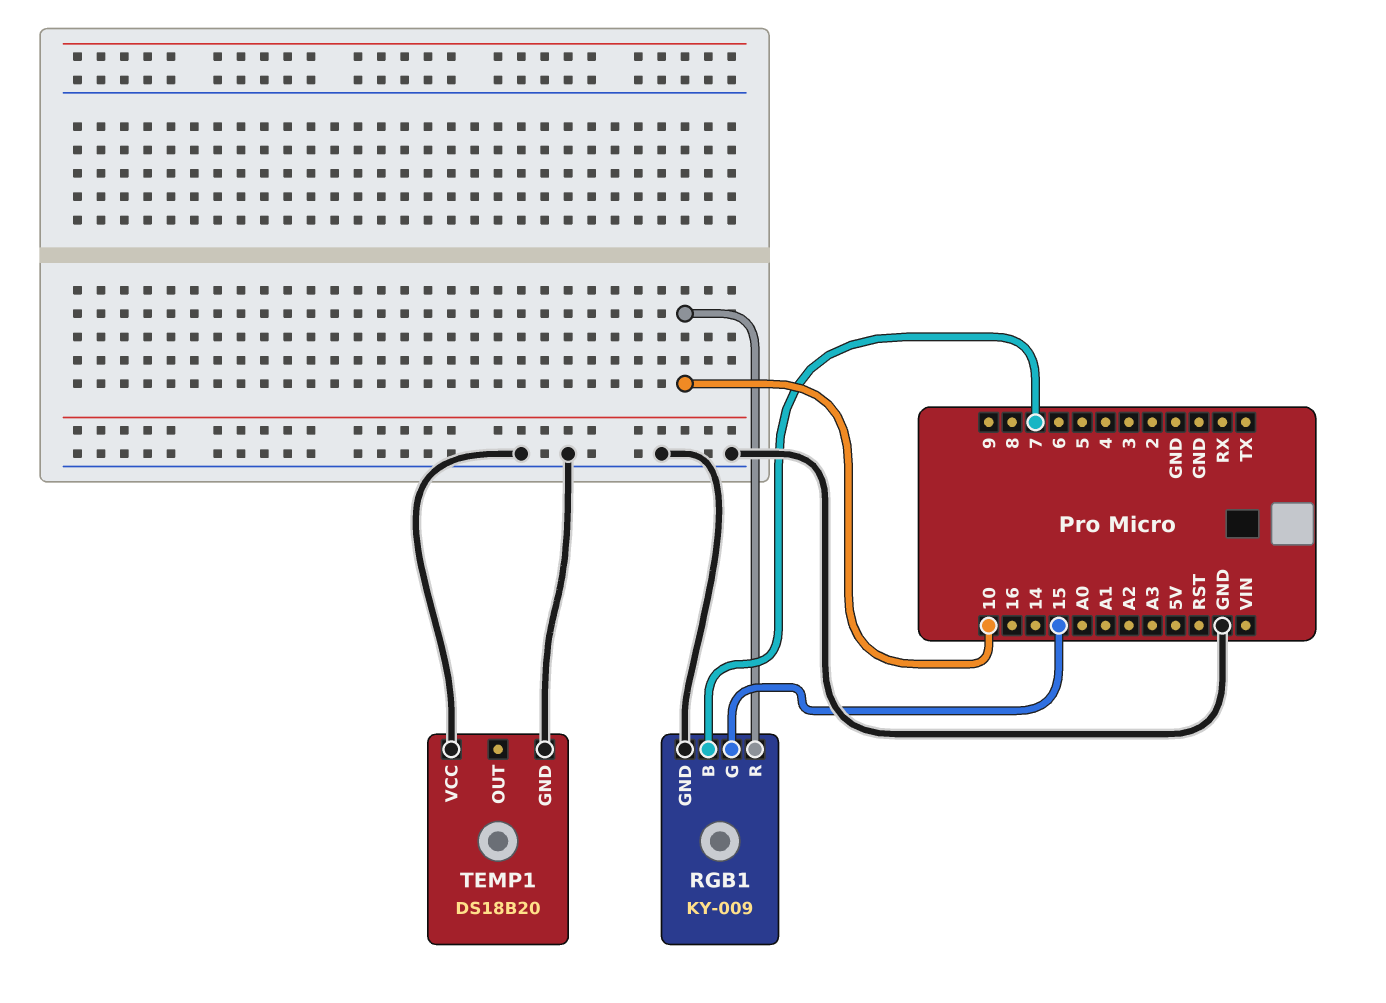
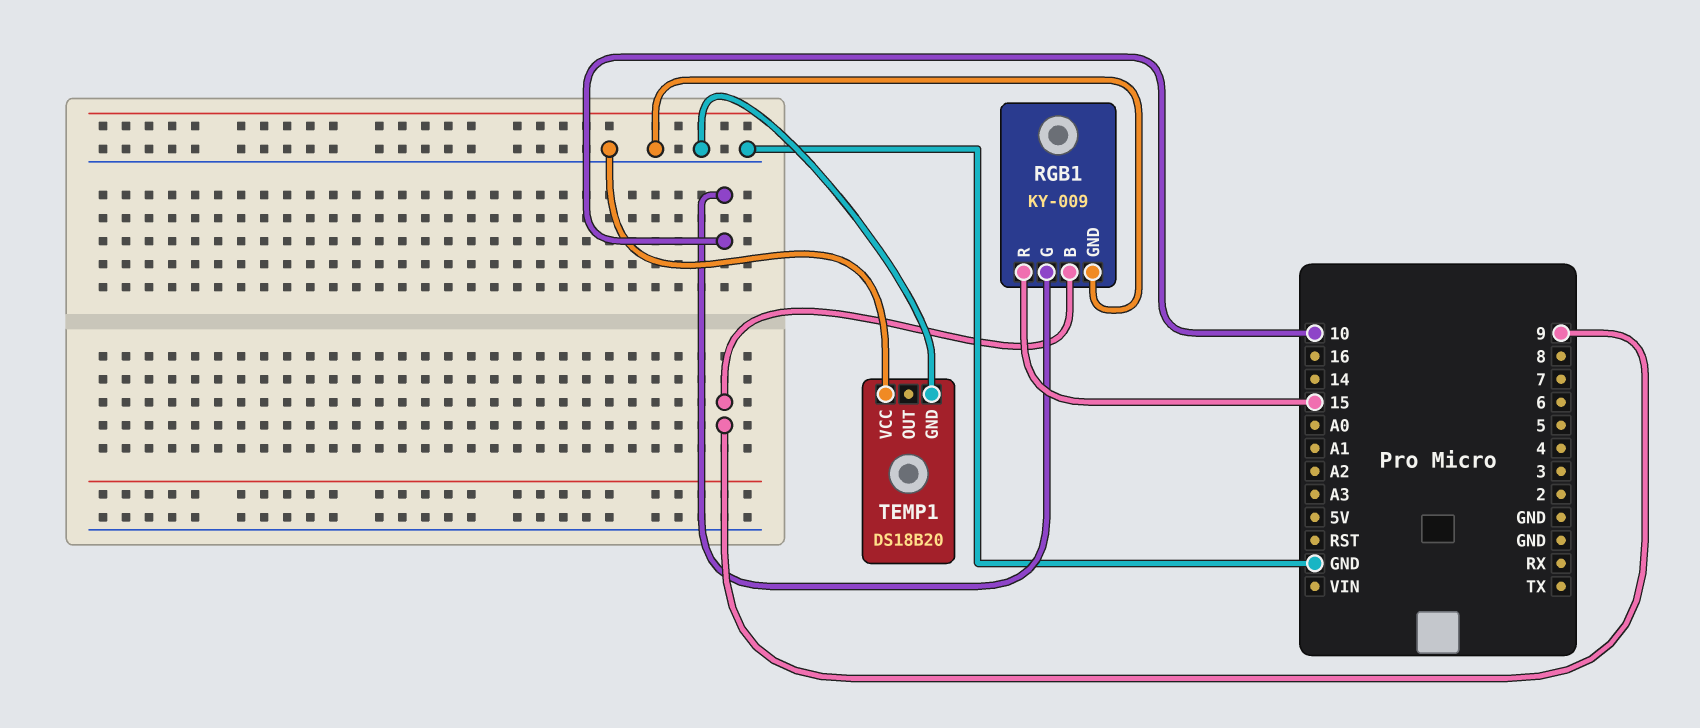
RGB1 pin B: 7 -> 9
RGB1 pin G: 15 -> 10
RGB1 pin R: 10 -> 15

